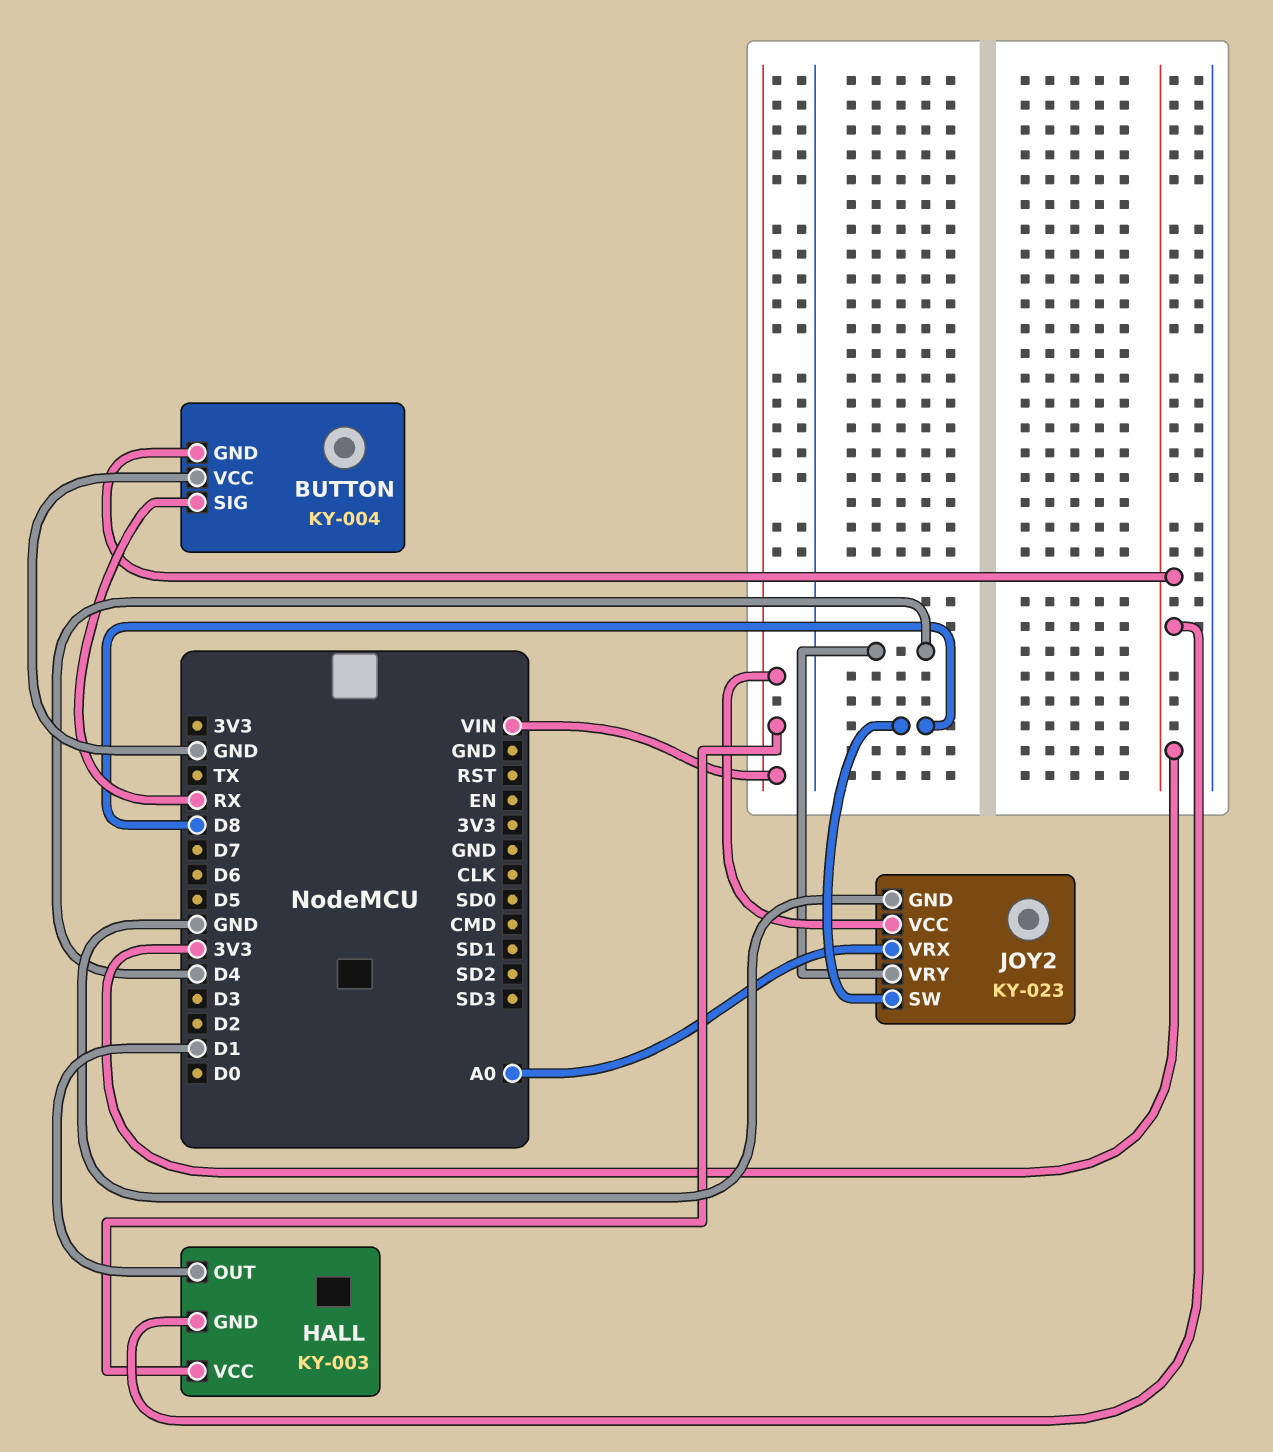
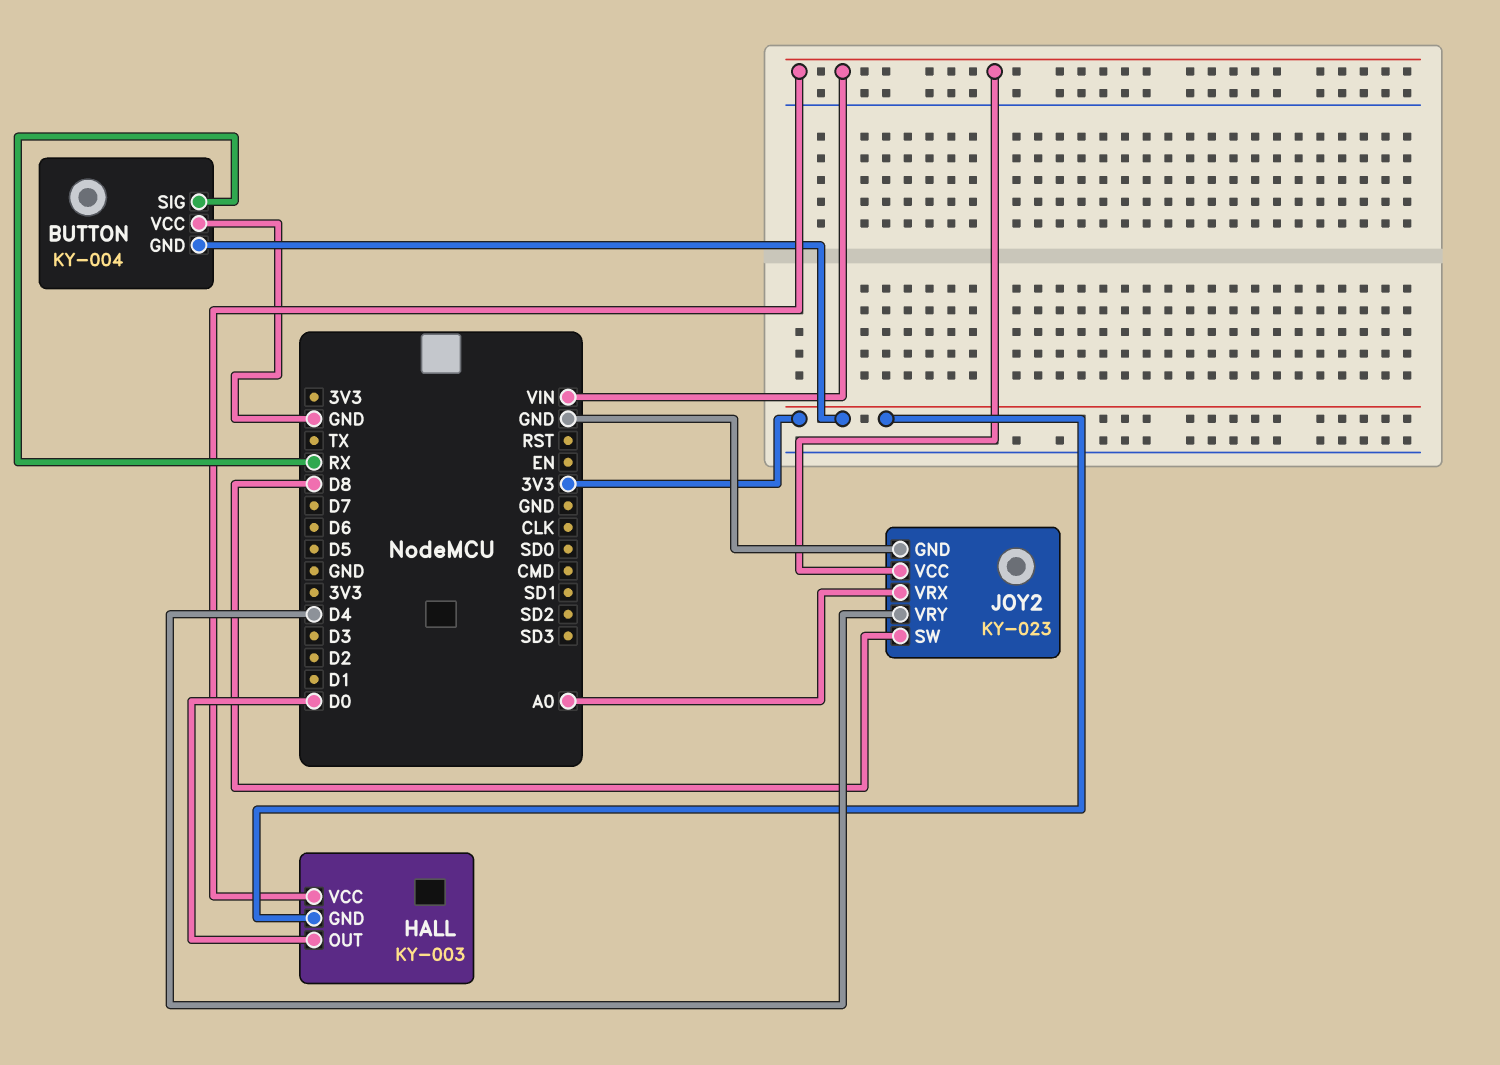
HALL pin OUT: D1 -> D0

